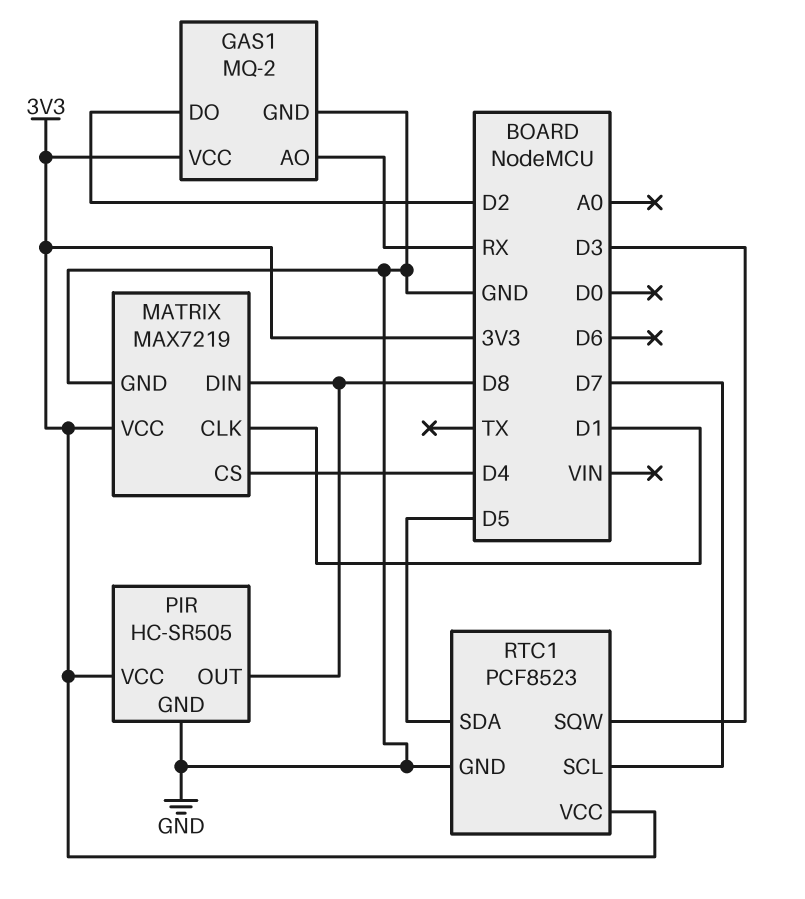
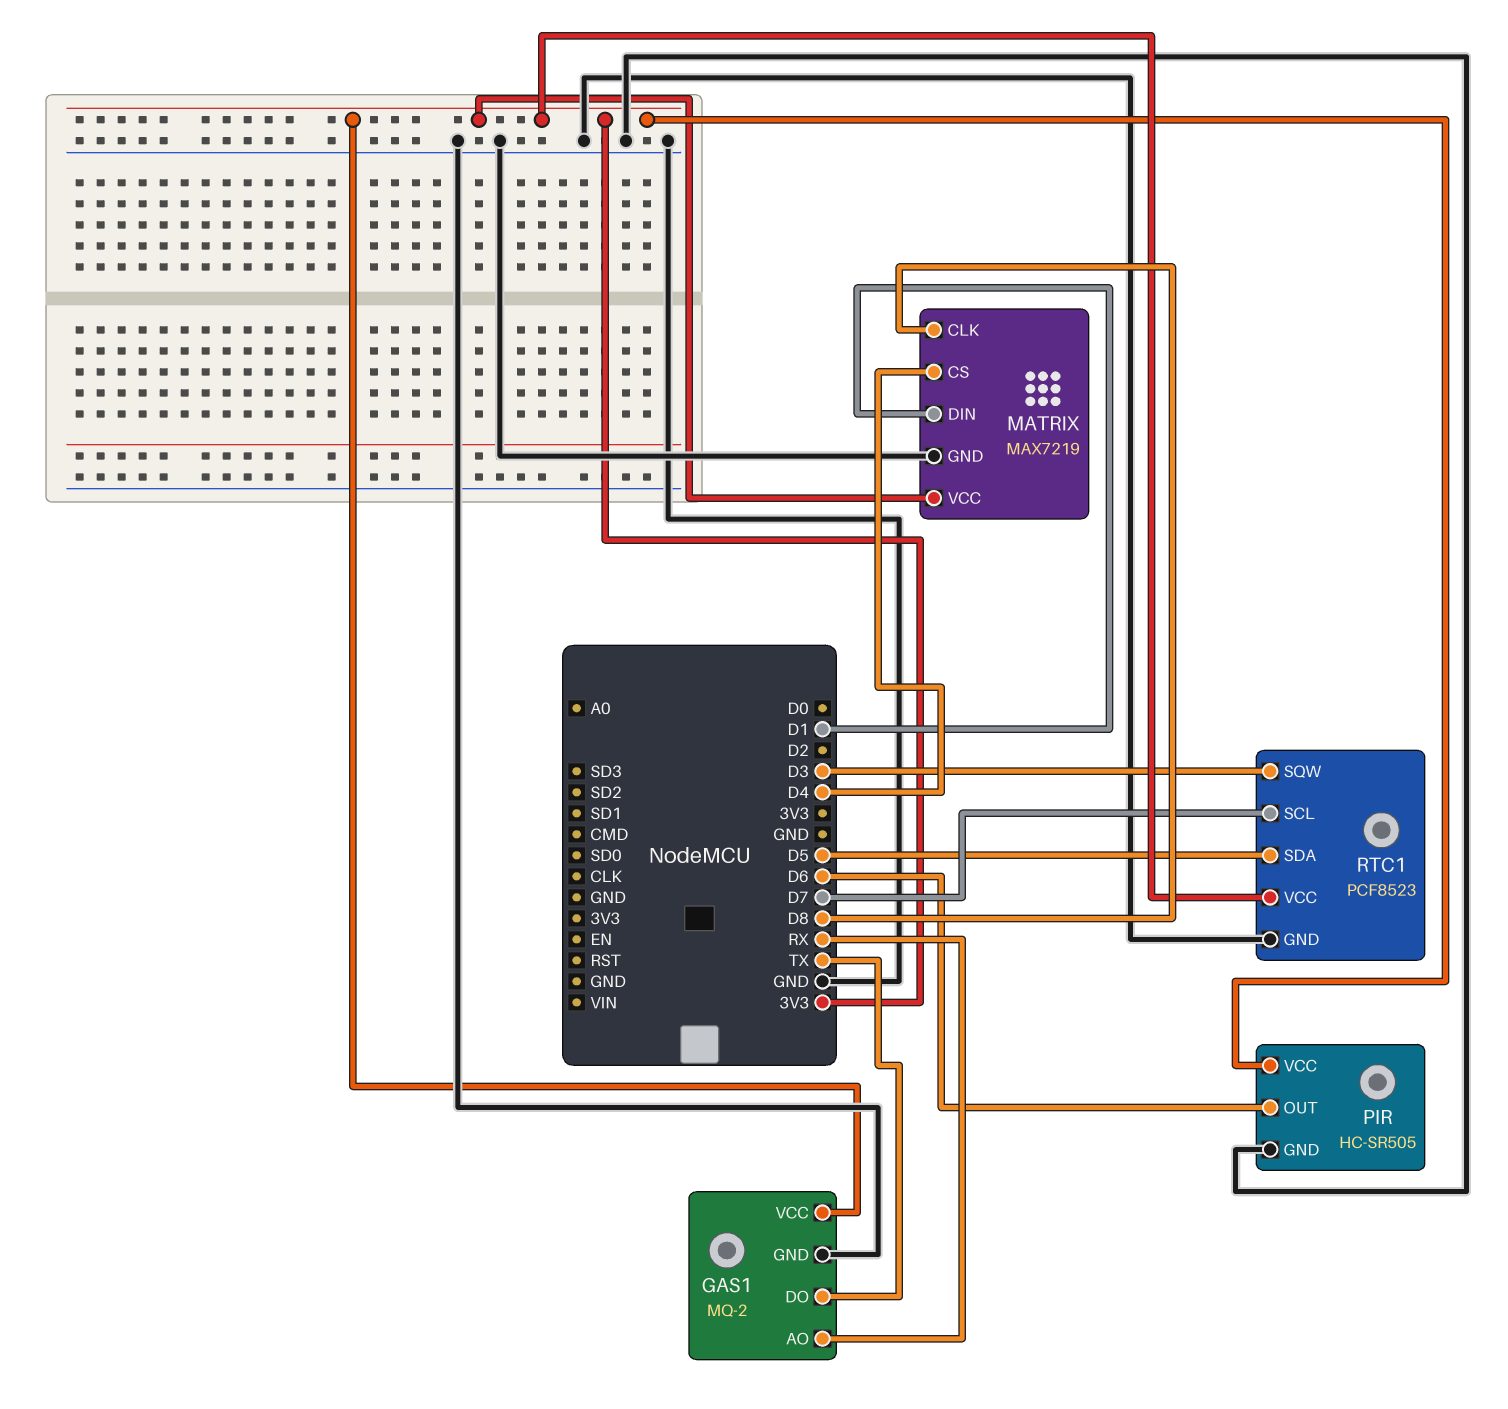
GAS1 pin DO: D2 -> TX
MATRIX pin CLK: D1 -> D8
MATRIX pin DIN: D8 -> D1
PIR pin OUT: D8 -> D6

